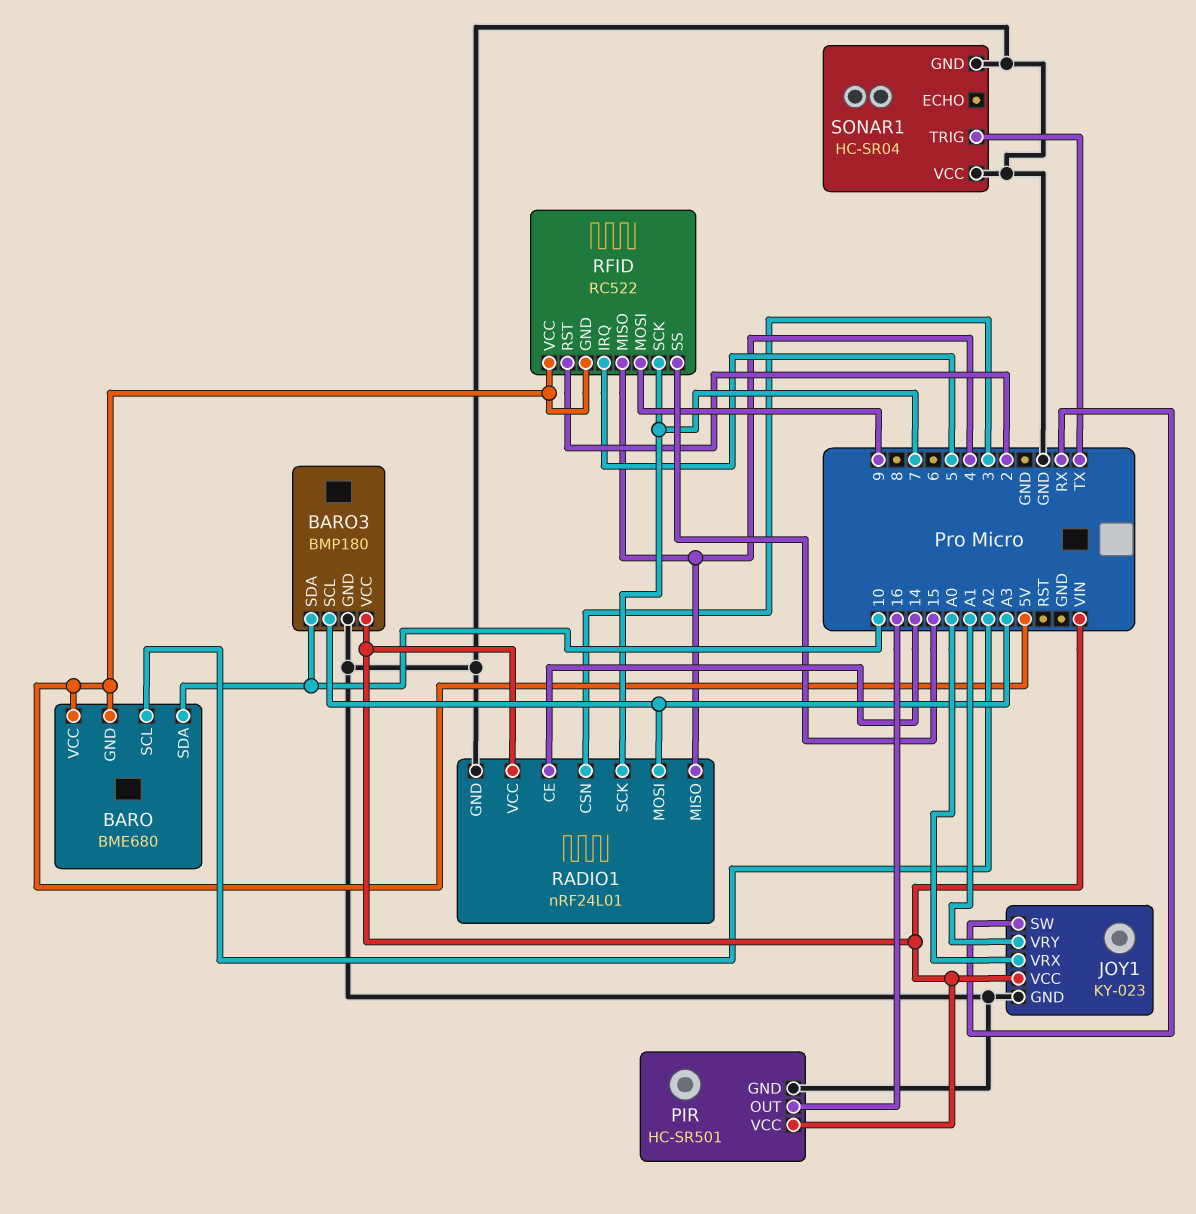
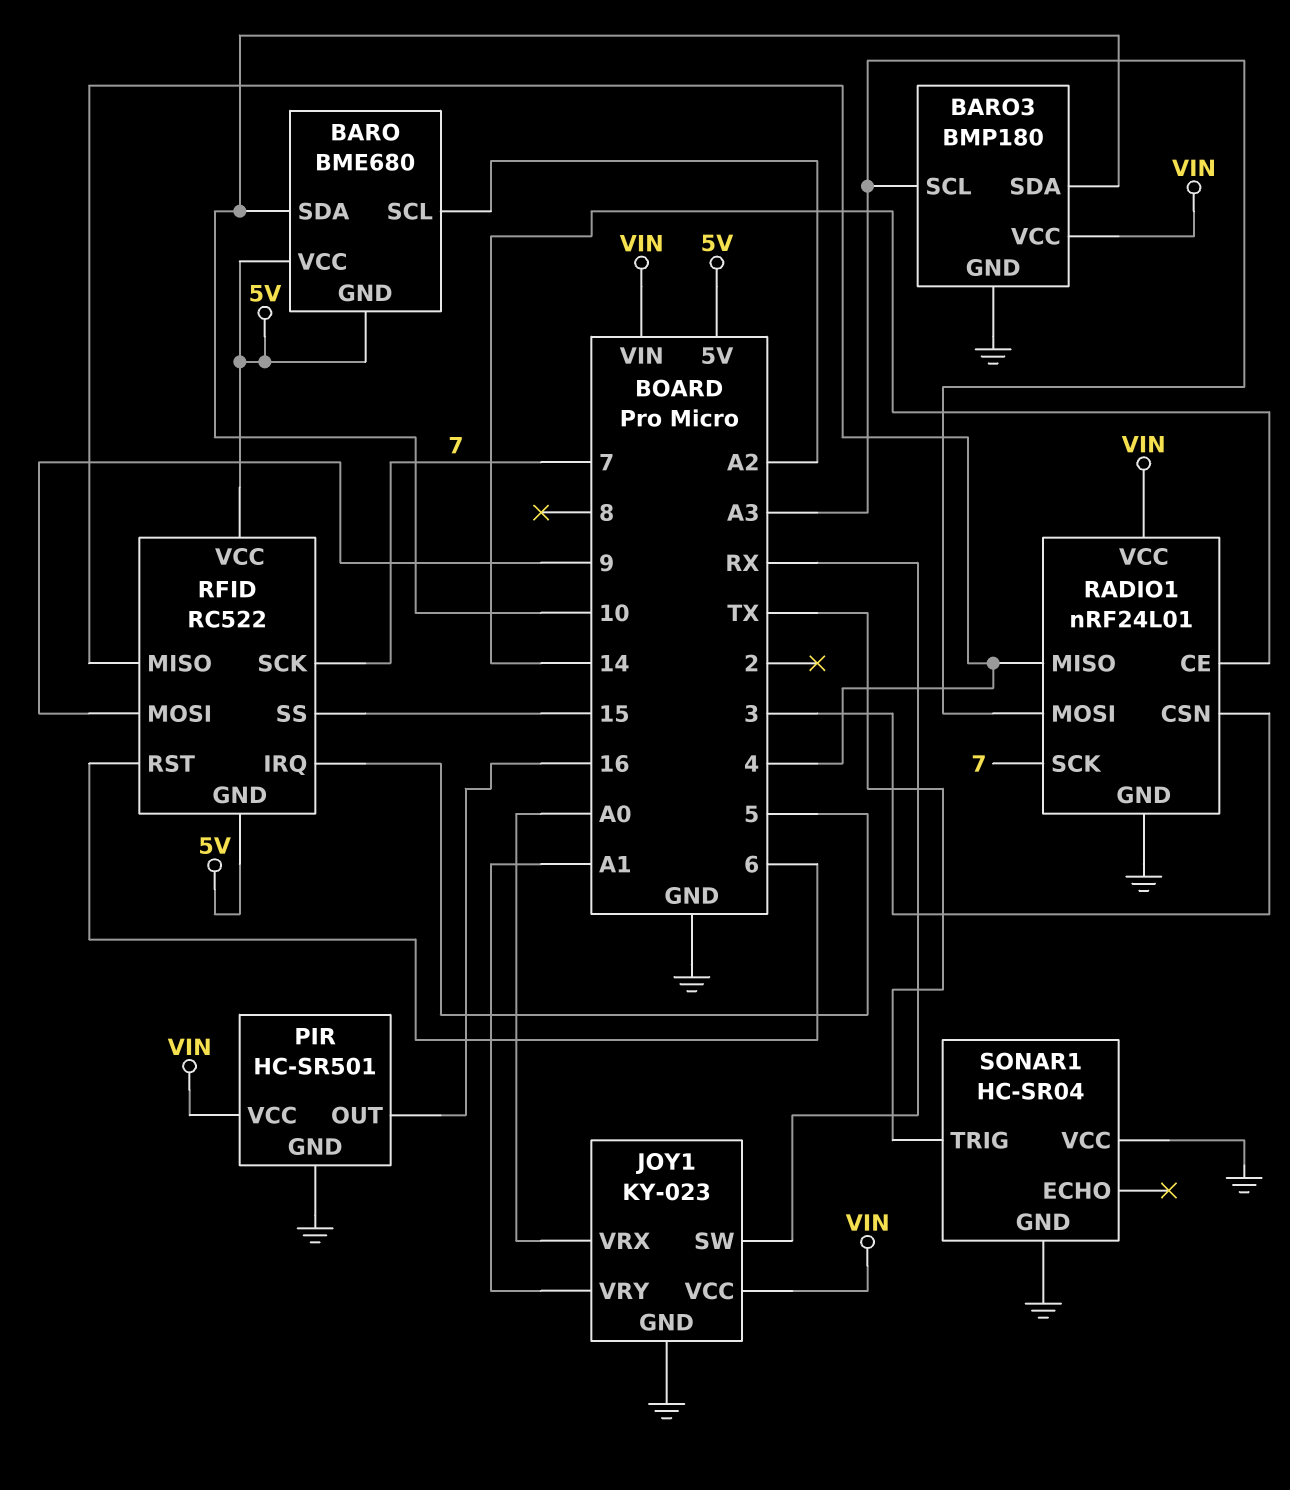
RFID pin RST: 2 -> 6

